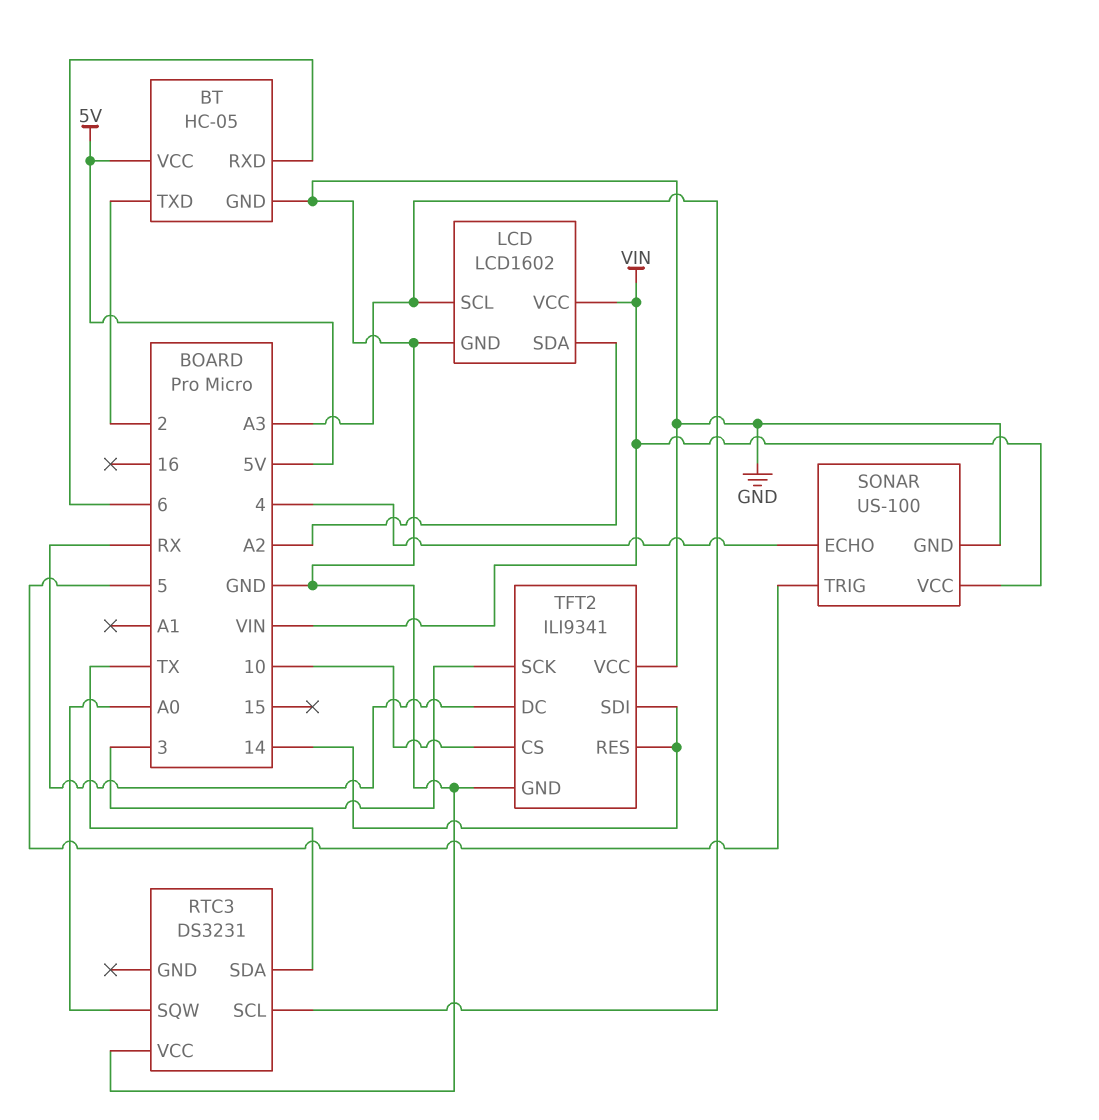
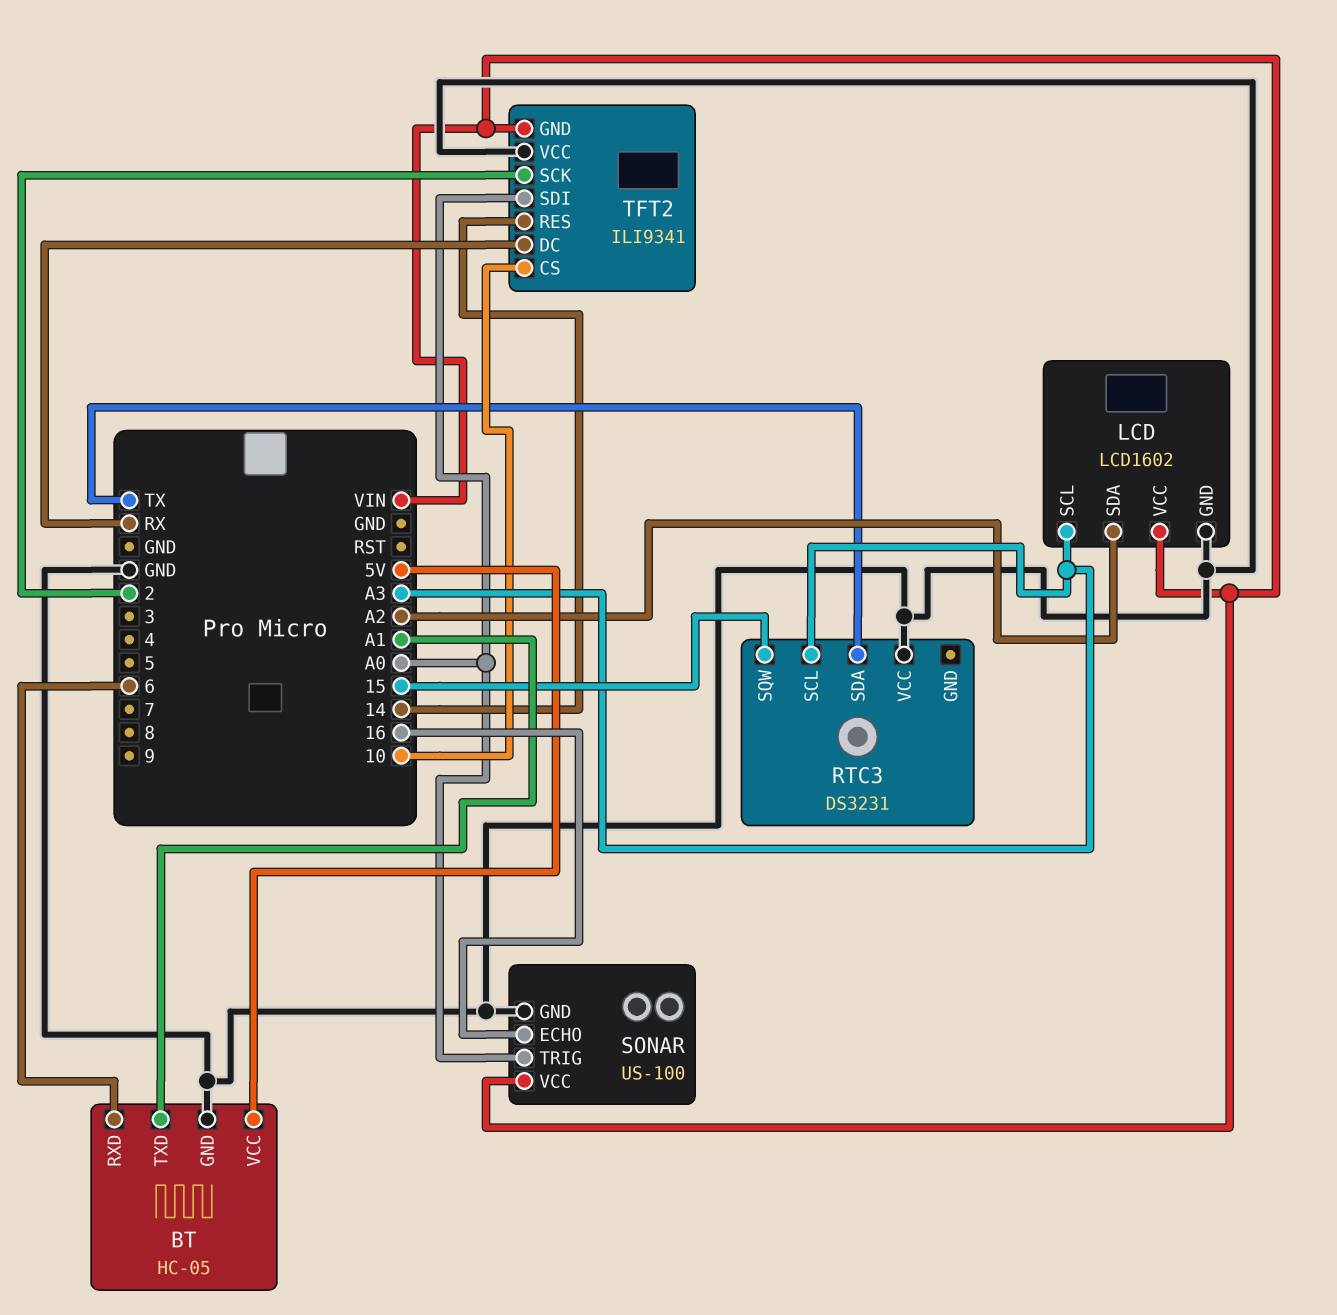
BT pin TXD: 2 -> A1
RTC3 pin SQW: A0 -> 15
SONAR pin ECHO: 4 -> 16
SONAR pin TRIG: 5 -> A0
TFT2 pin GND: GND -> VIN
TFT2 pin SCK: 3 -> 2
TFT2 pin SDI: 14 -> A0

